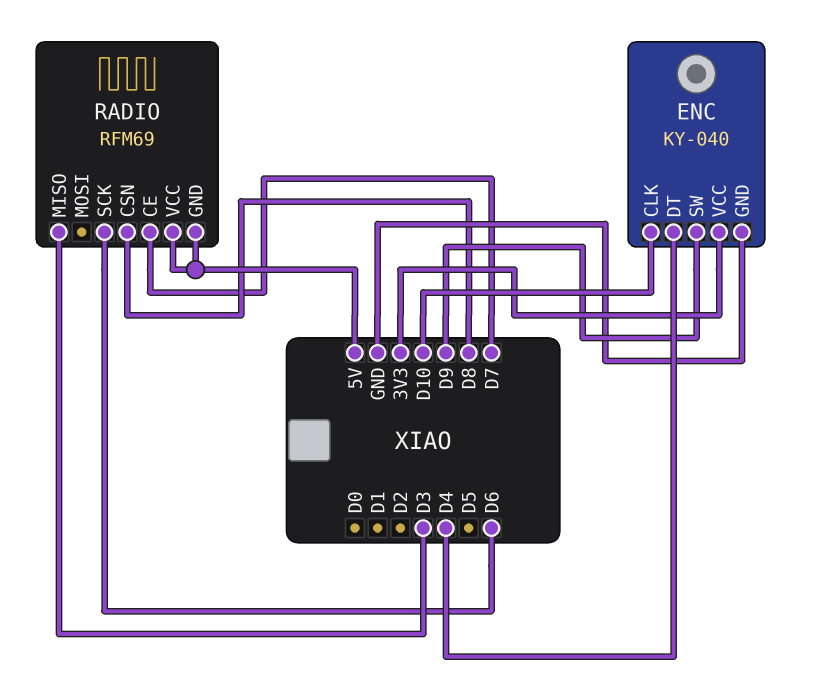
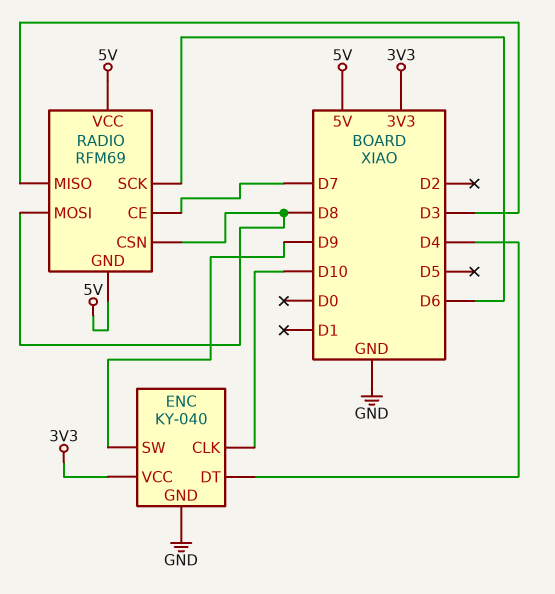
RADIO pin MOSI: none -> D8

